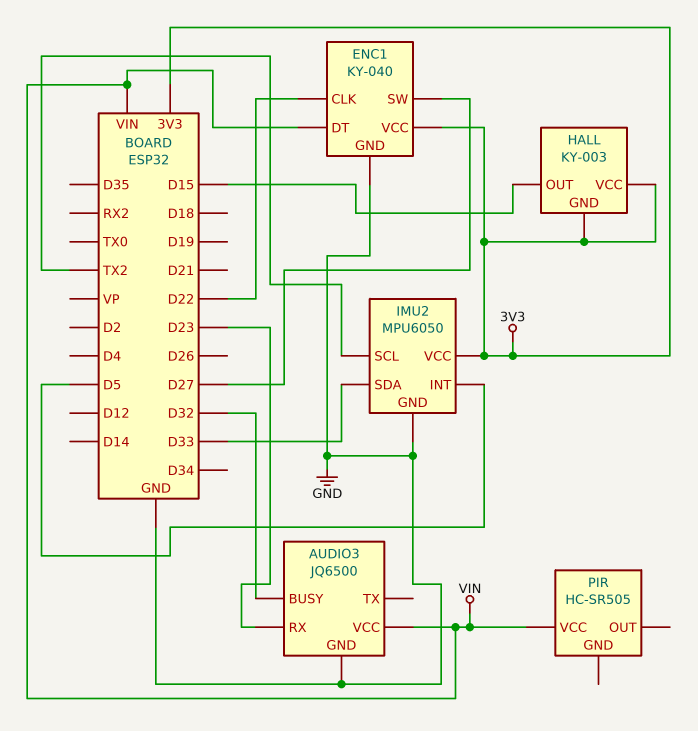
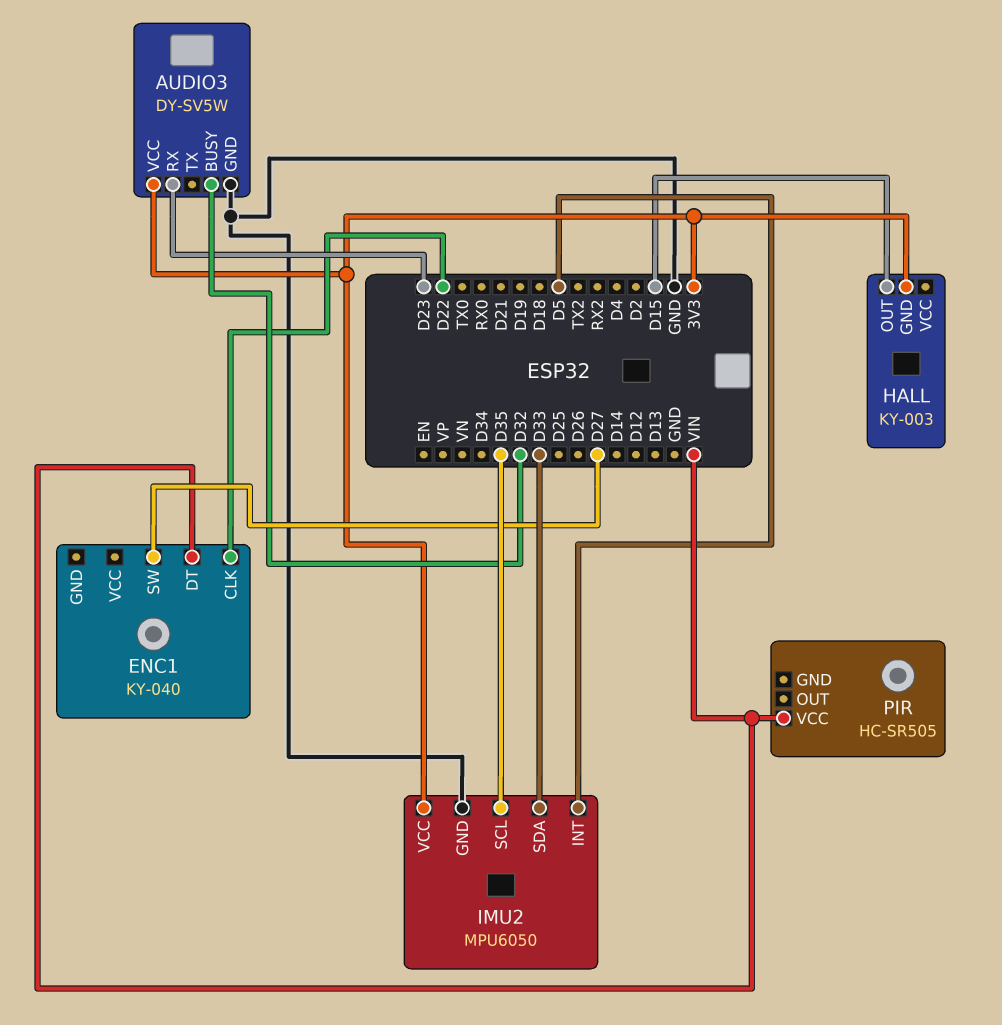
AUDIO3: JQ6500 -> DY-SV5W
AUDIO3 pin VCC: VIN -> 3V3
ENC1 pin GND: GND -> none
ENC1 pin VCC: 3V3 -> none
HALL pin VCC: 3V3 -> none
IMU2 pin SCL: TX2 -> D35

